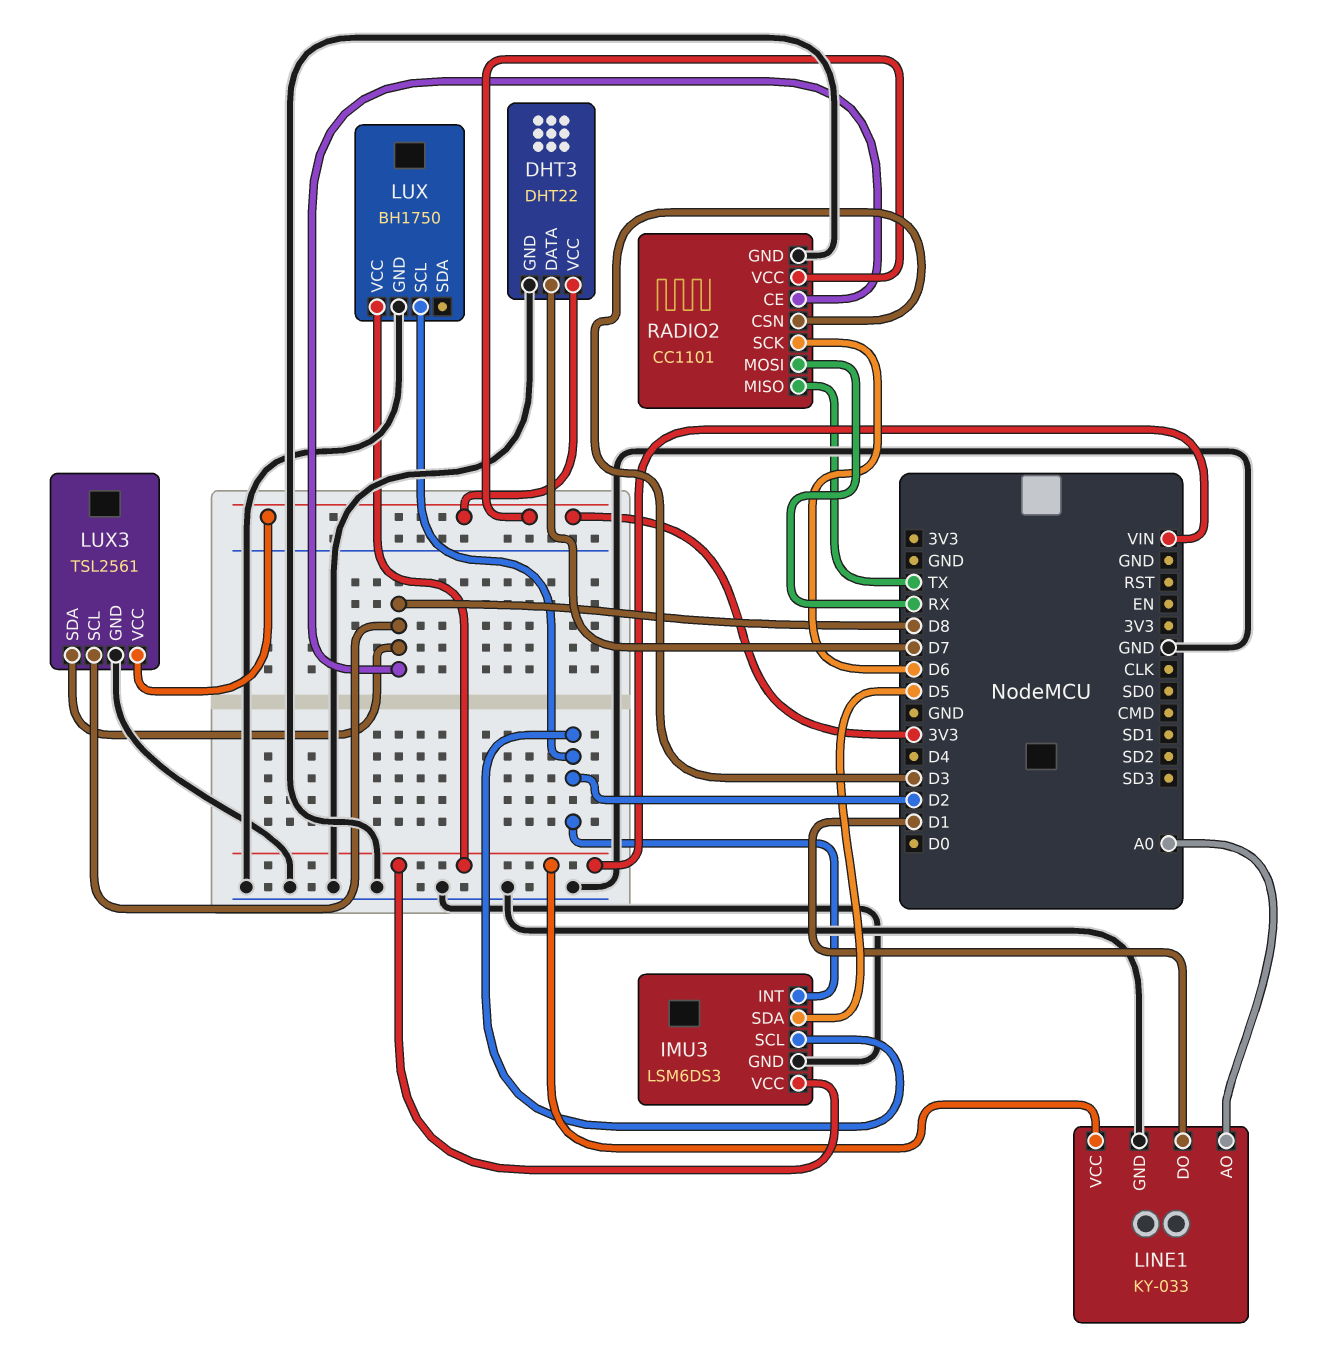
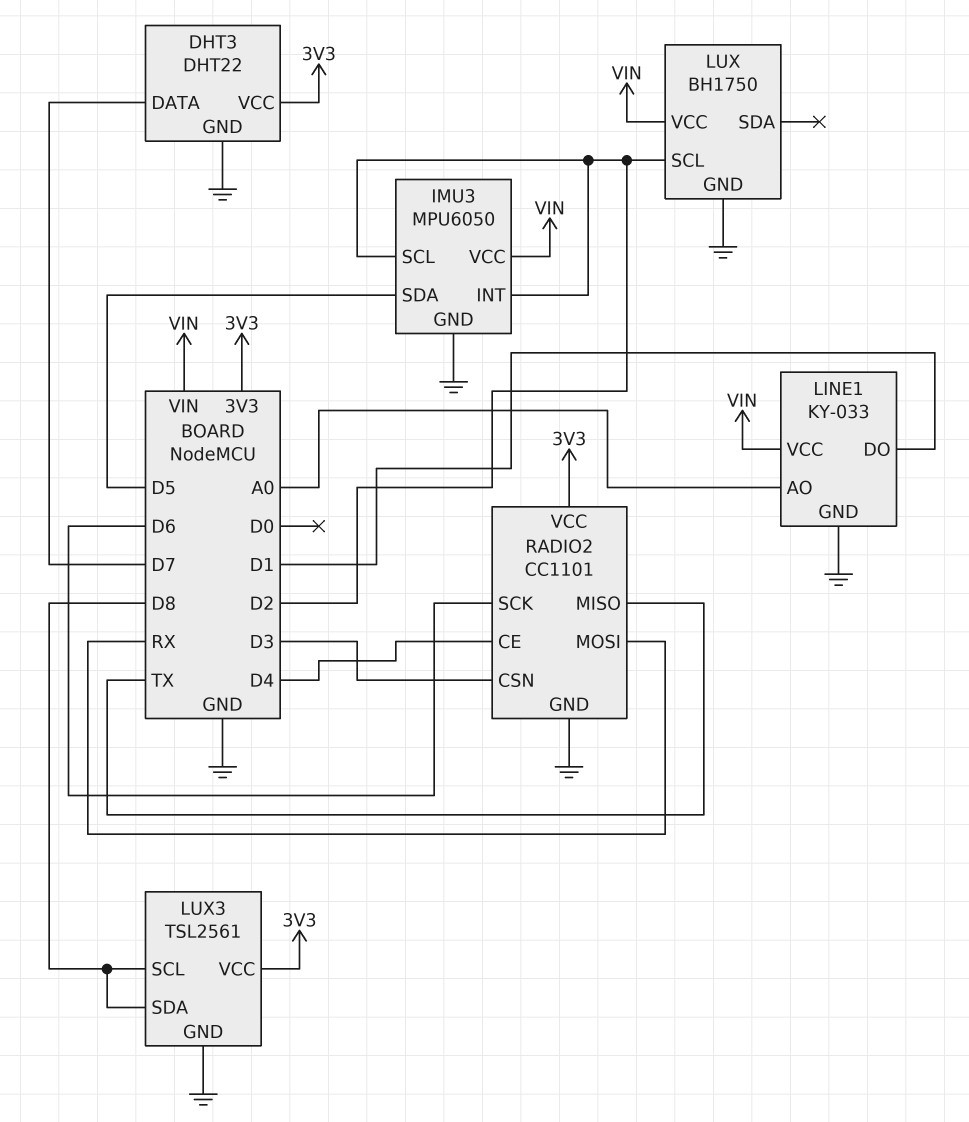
IMU3: LSM6DS3 -> MPU6050
RADIO2 pin CE: D8 -> D4

